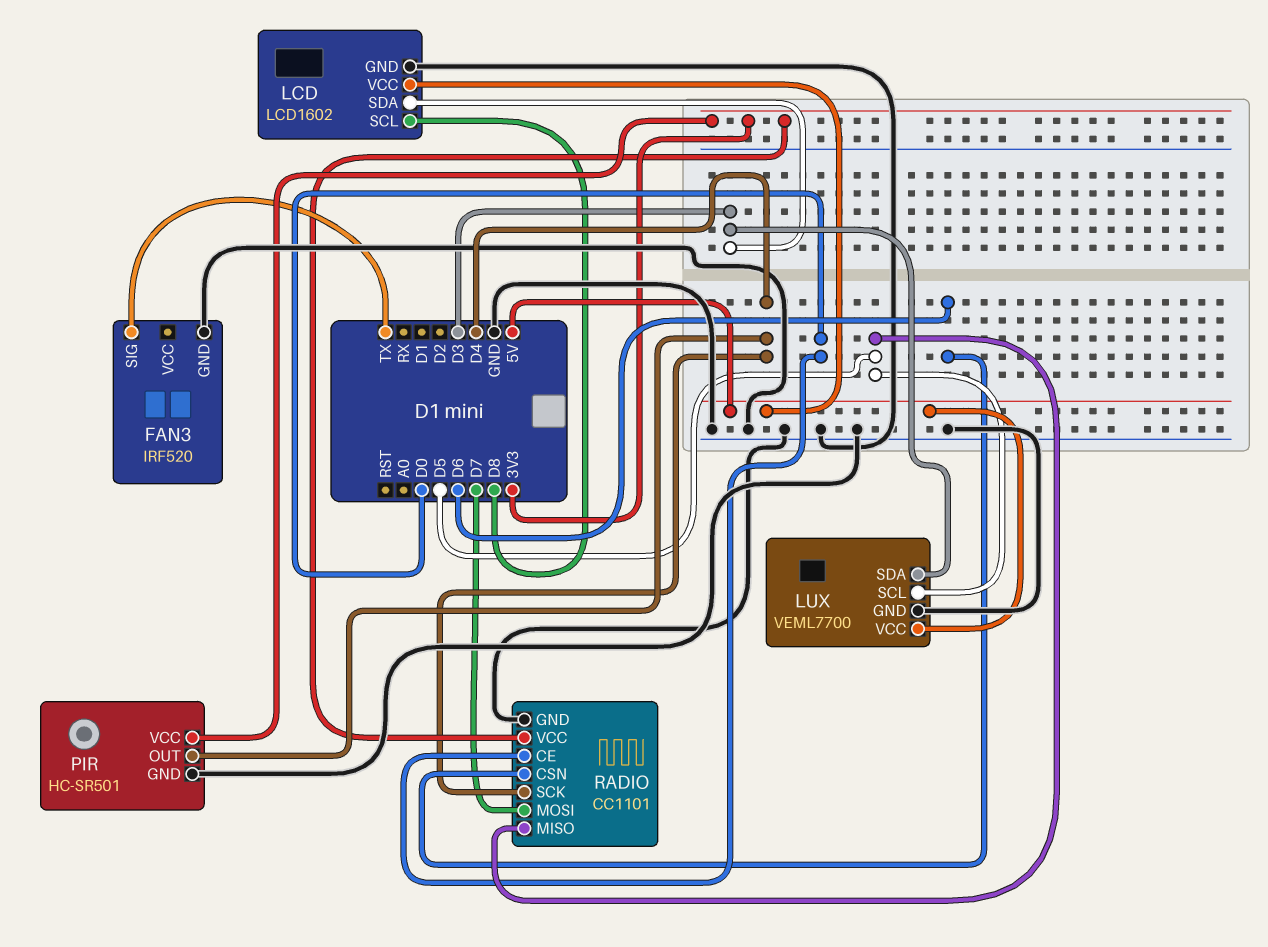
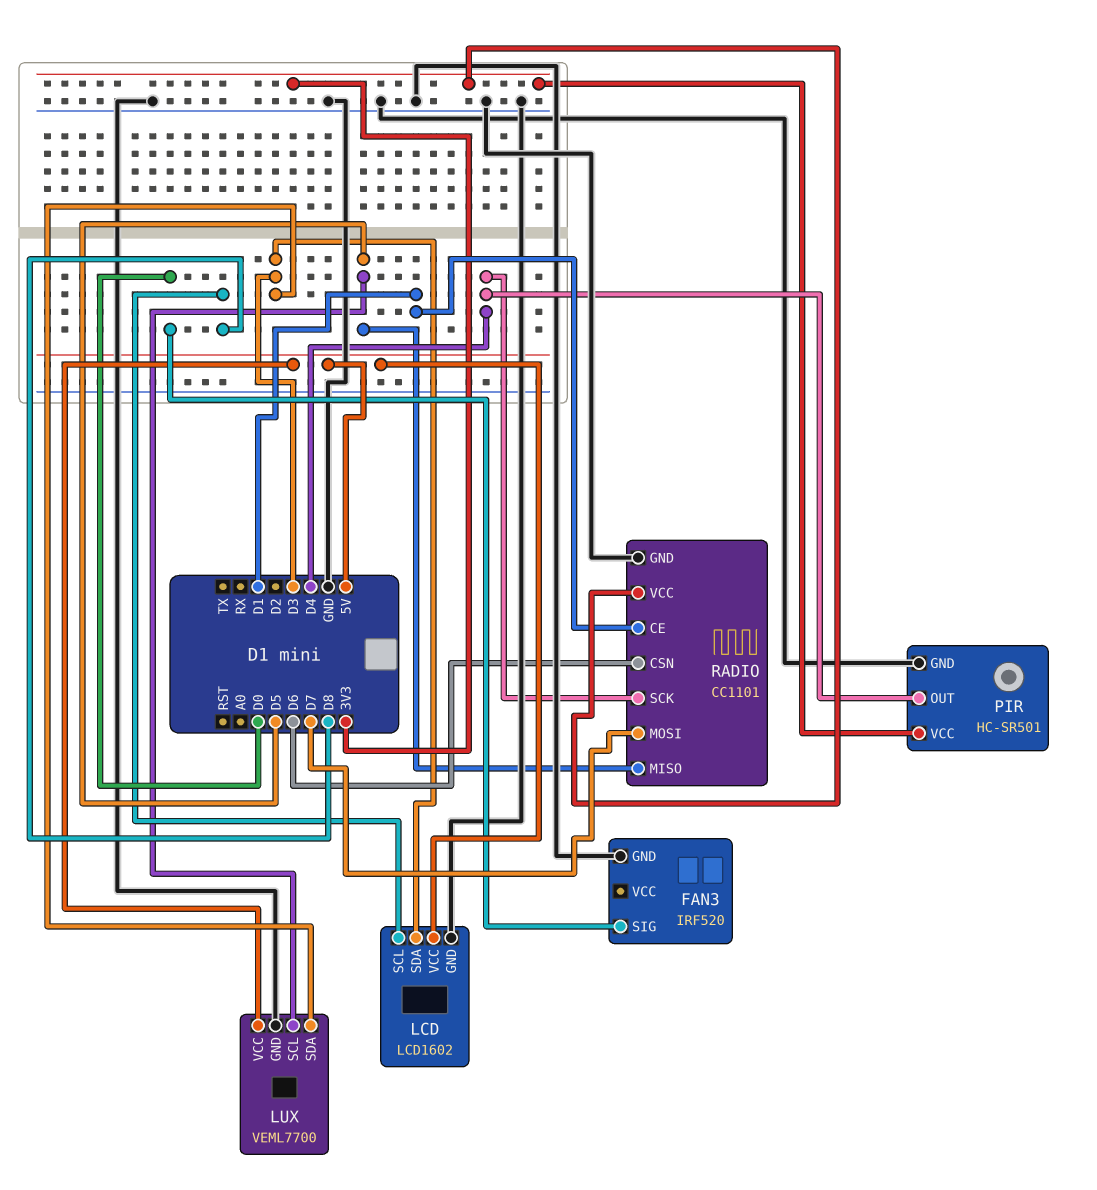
FAN3 pin SIG: TX -> D0
RADIO pin CE: D0 -> D1

